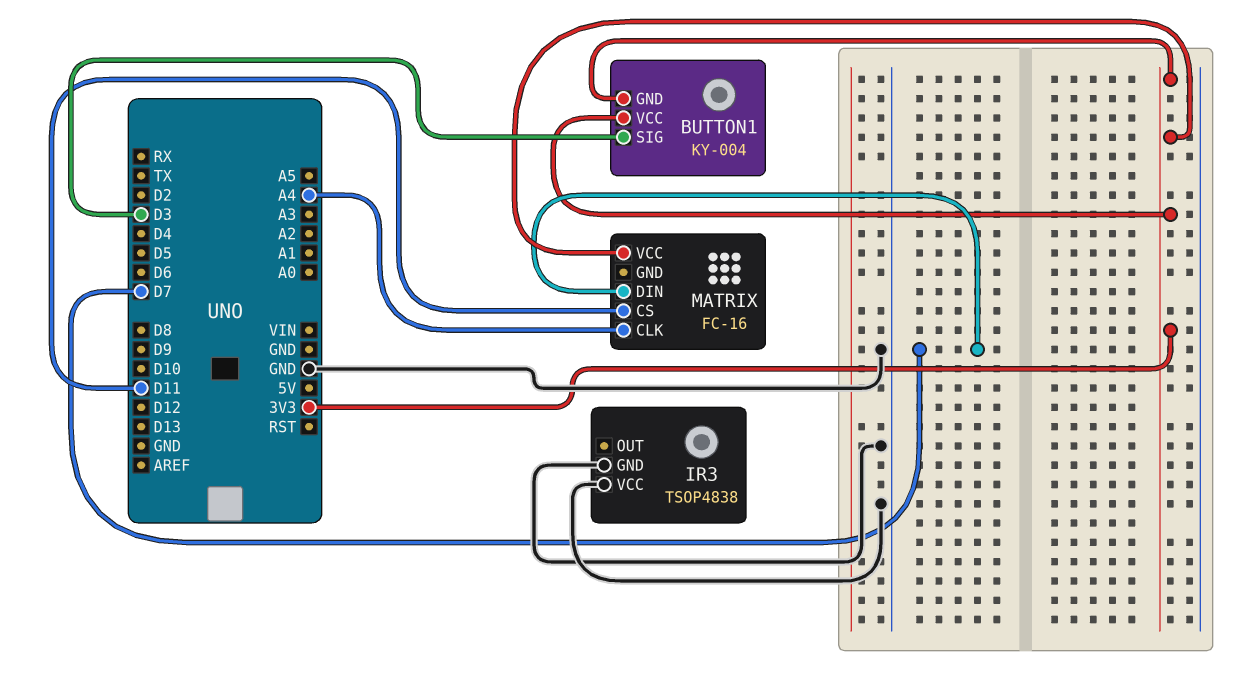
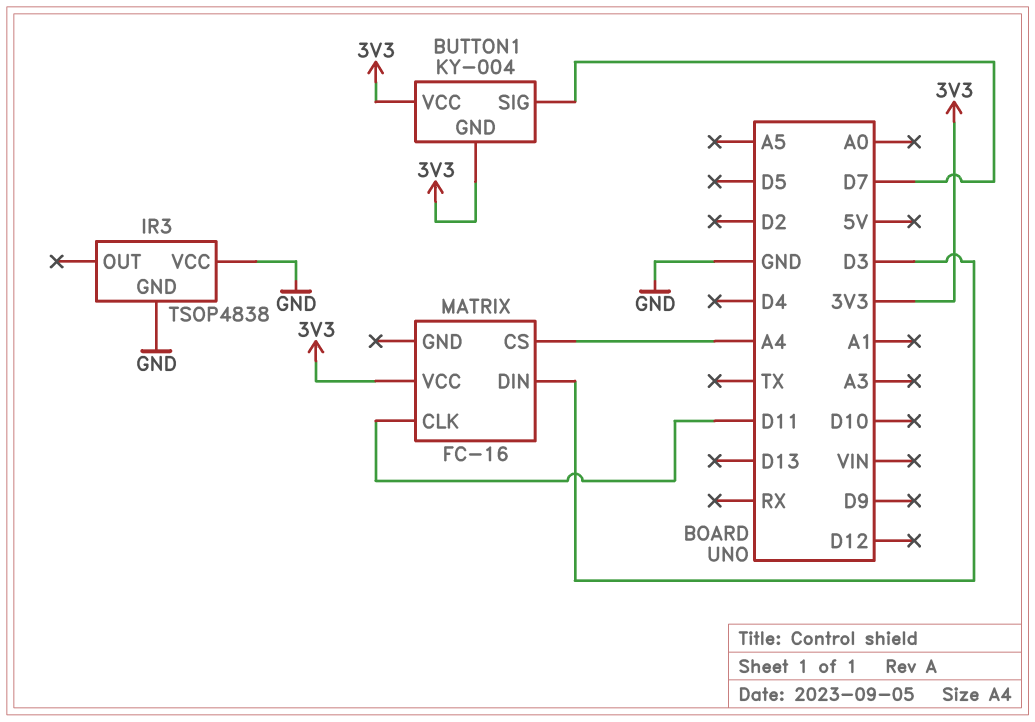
BUTTON1 pin SIG: D3 -> D7
MATRIX pin CLK: A4 -> D11
MATRIX pin CS: D11 -> A4
MATRIX pin DIN: D7 -> D3

